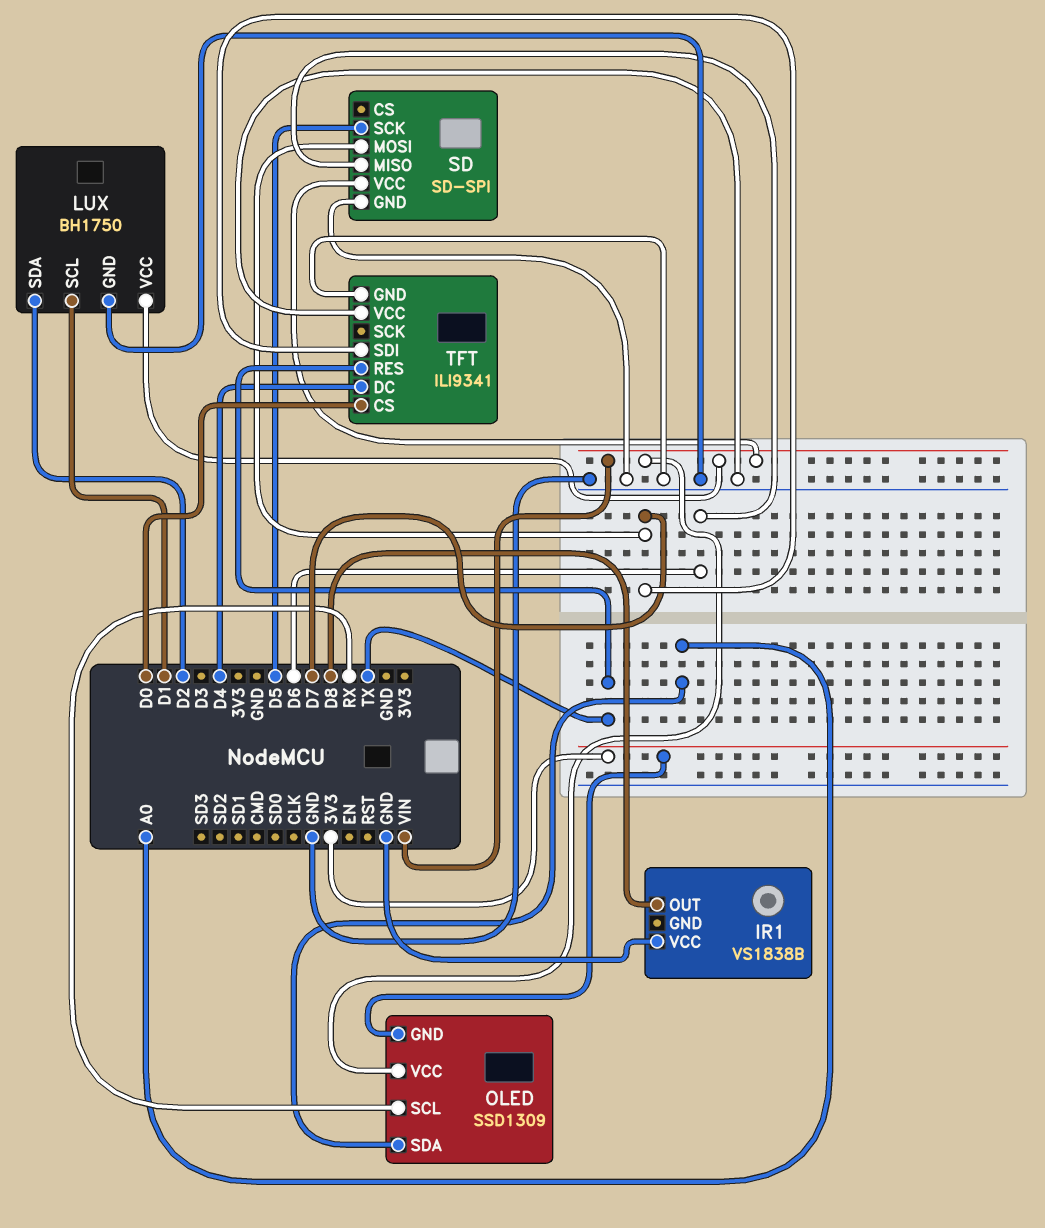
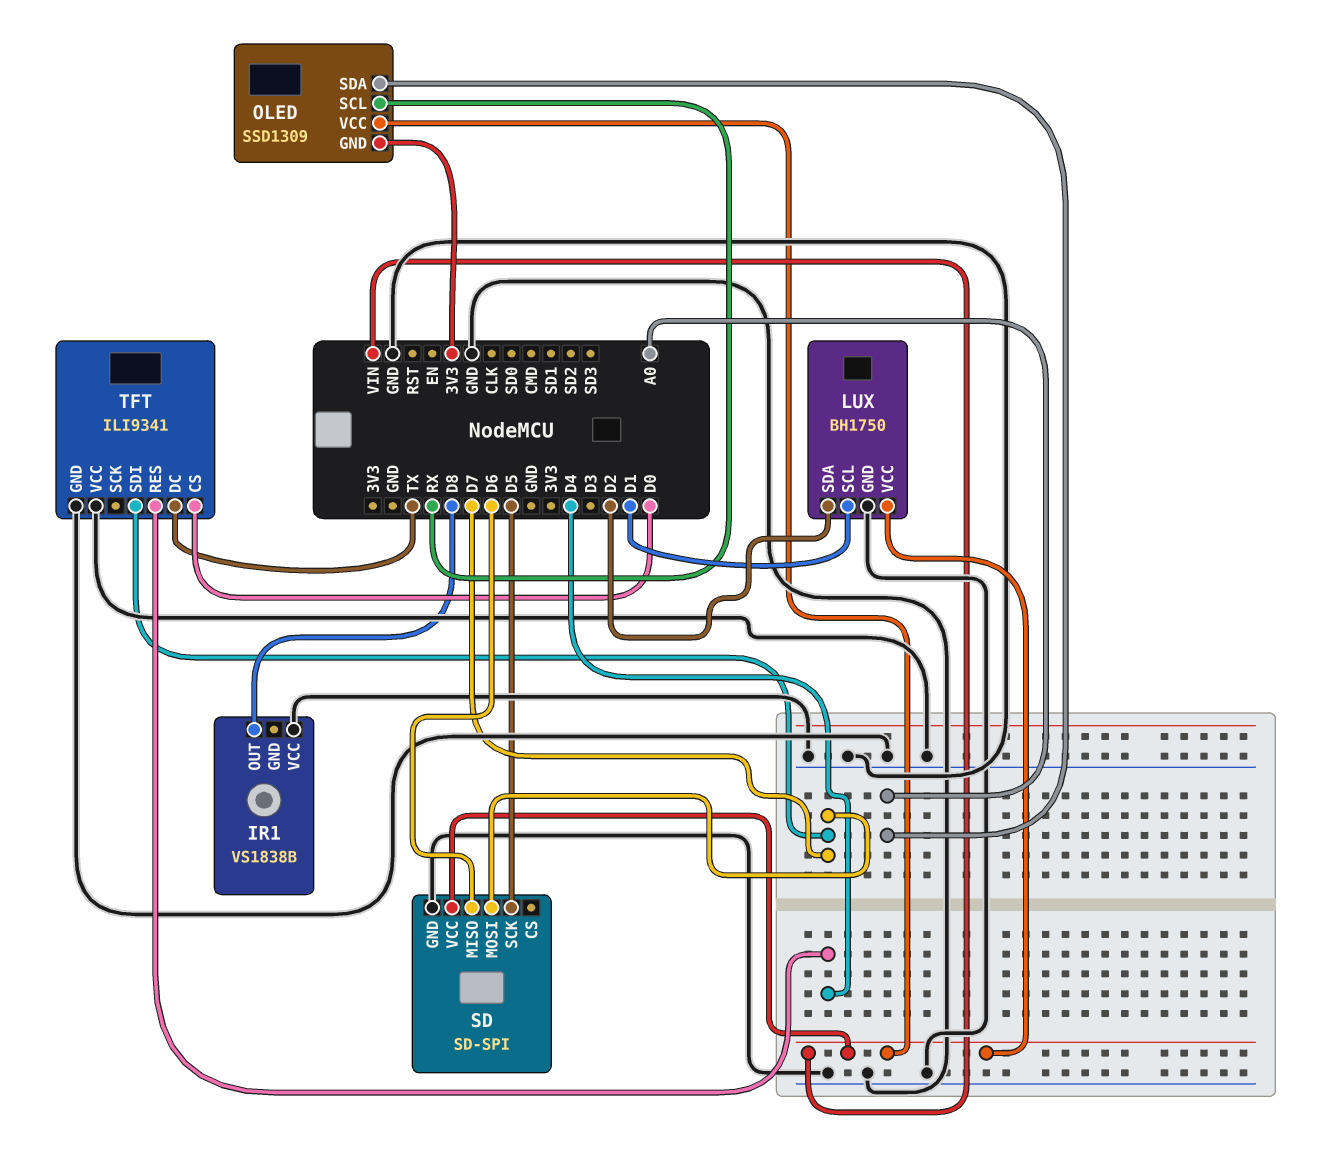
TFT pin DC: D4 -> TX
TFT pin RES: TX -> D4

